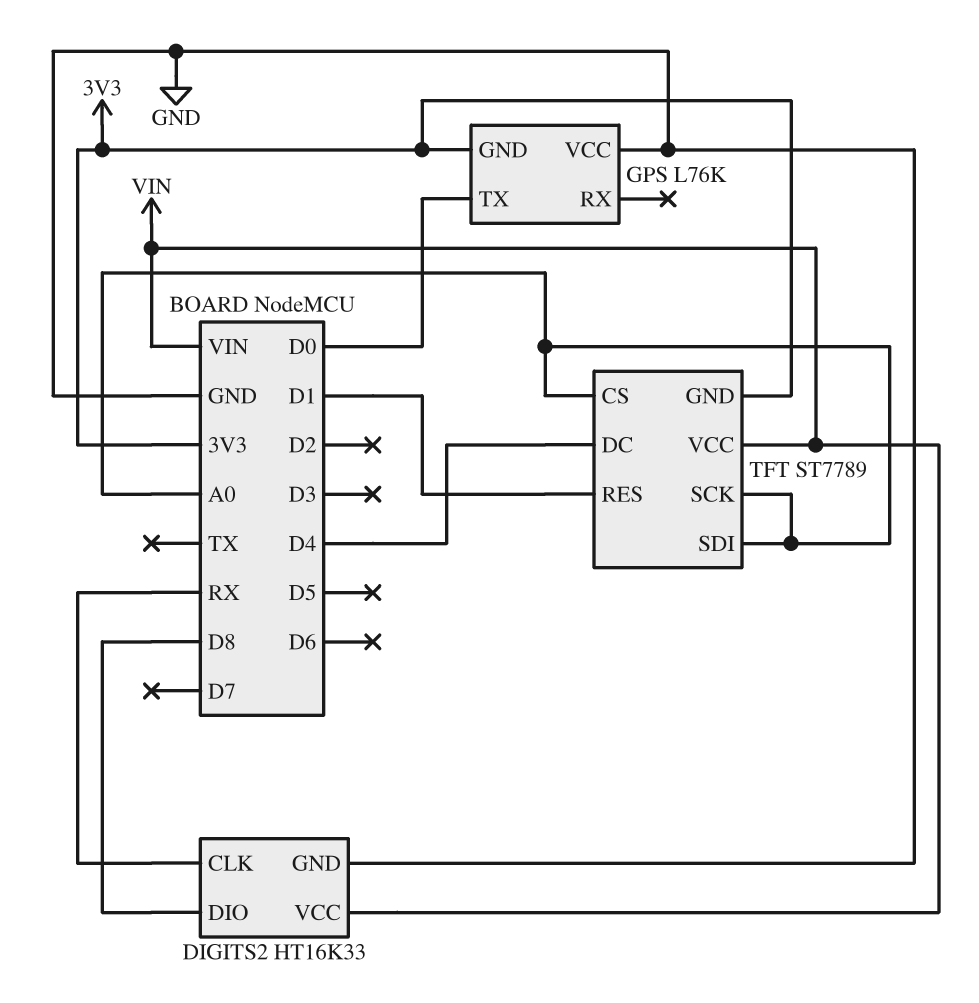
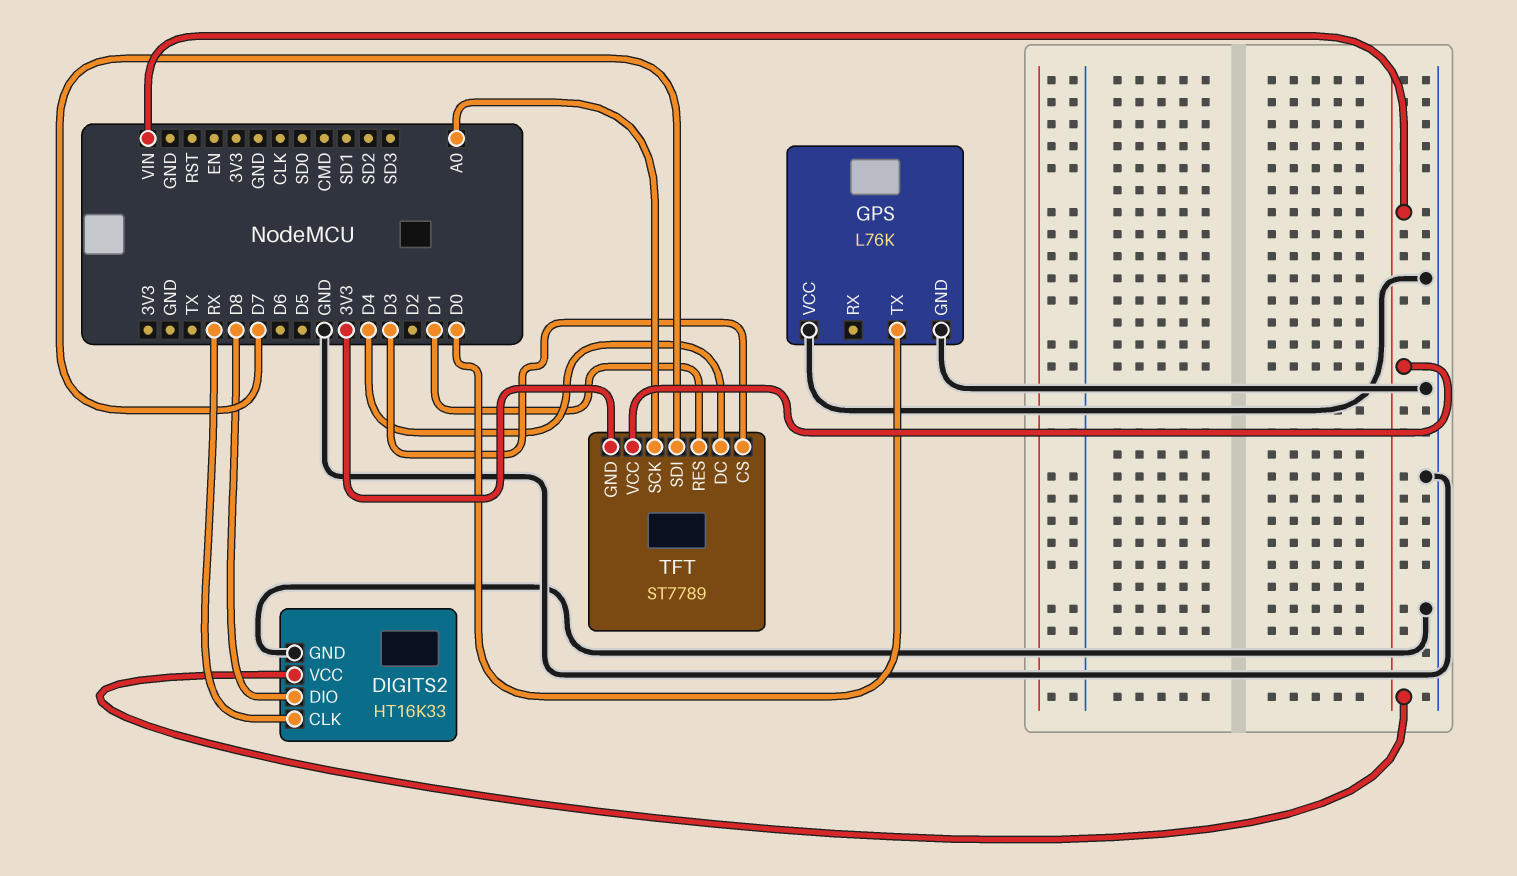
GPS pin GND: 3V3 -> GND
TFT pin CS: A0 -> D3
TFT pin SDI: A0 -> D7

